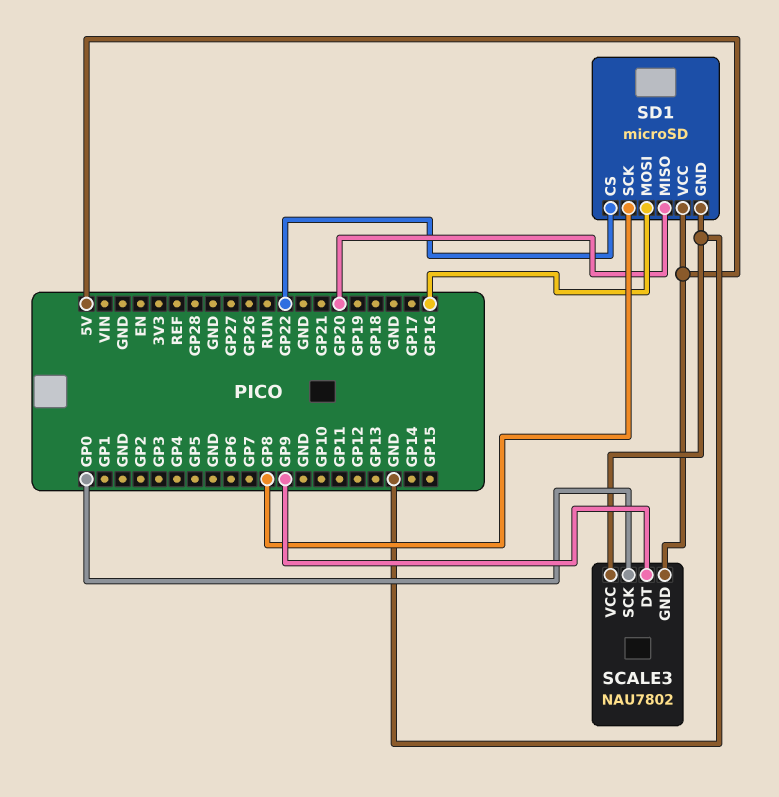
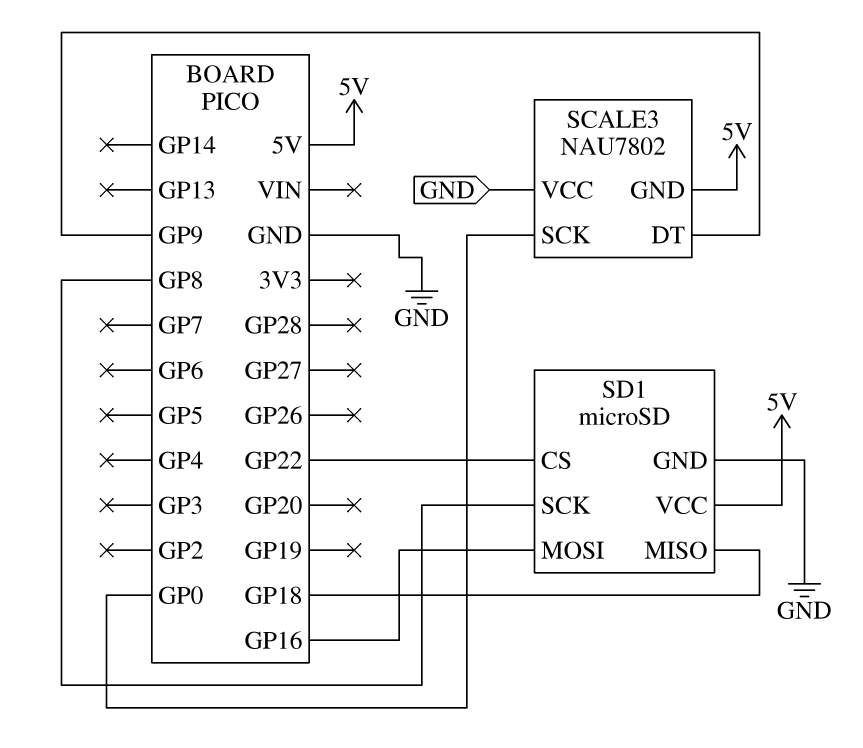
SD1 pin MISO: GP20 -> GP18

